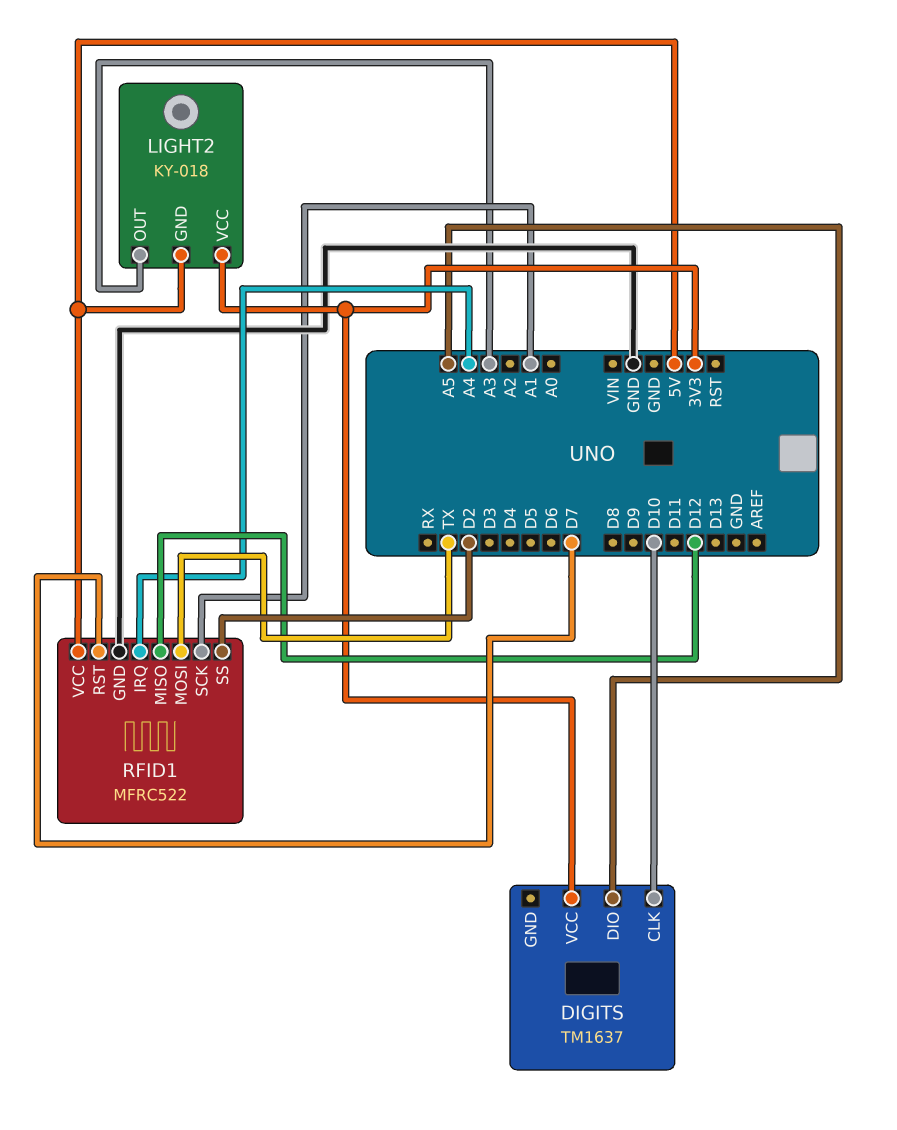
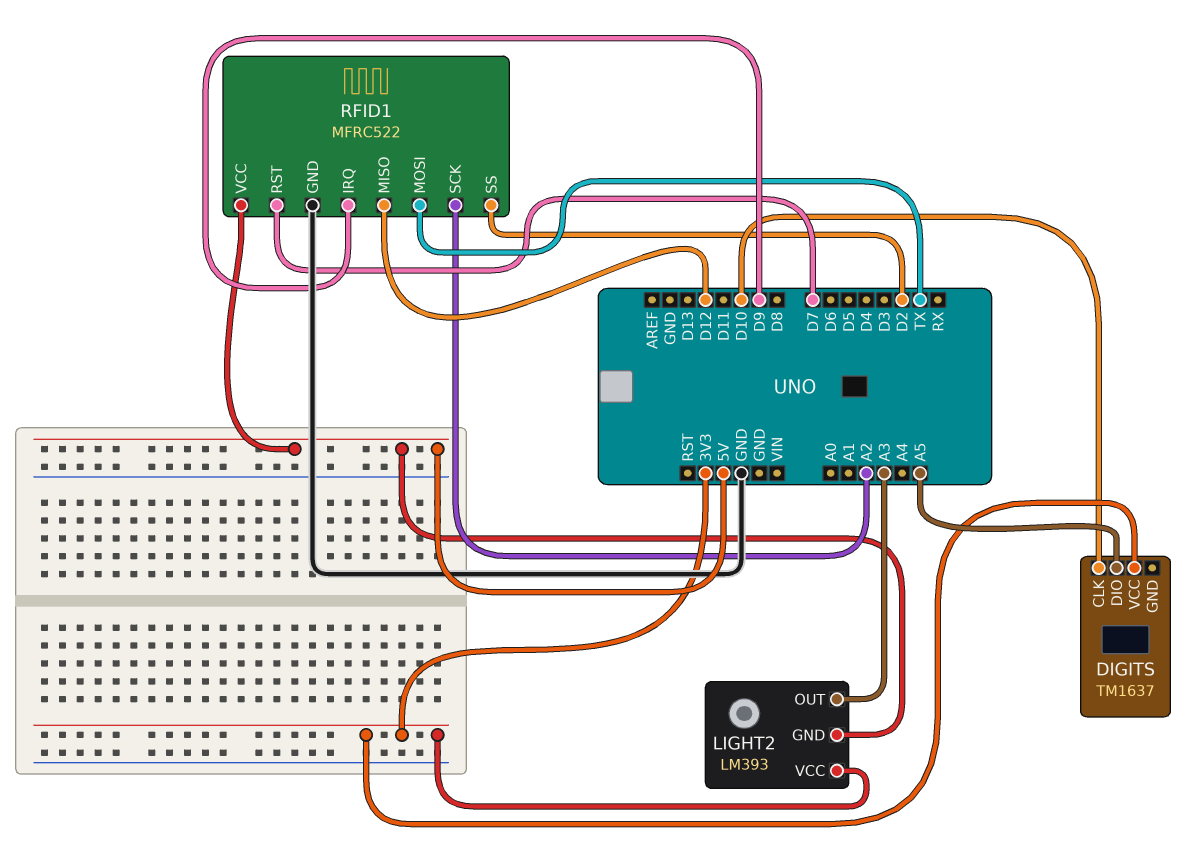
LIGHT2: KY-018 -> LM393
RFID1 pin IRQ: A4 -> D9
RFID1 pin SCK: A1 -> A2

